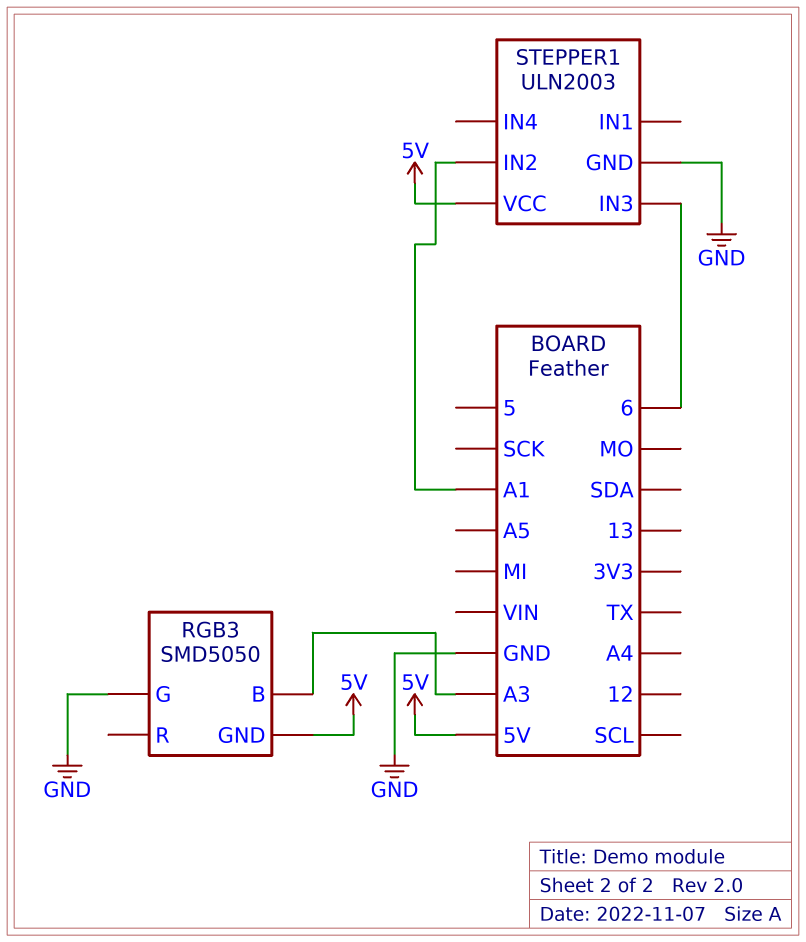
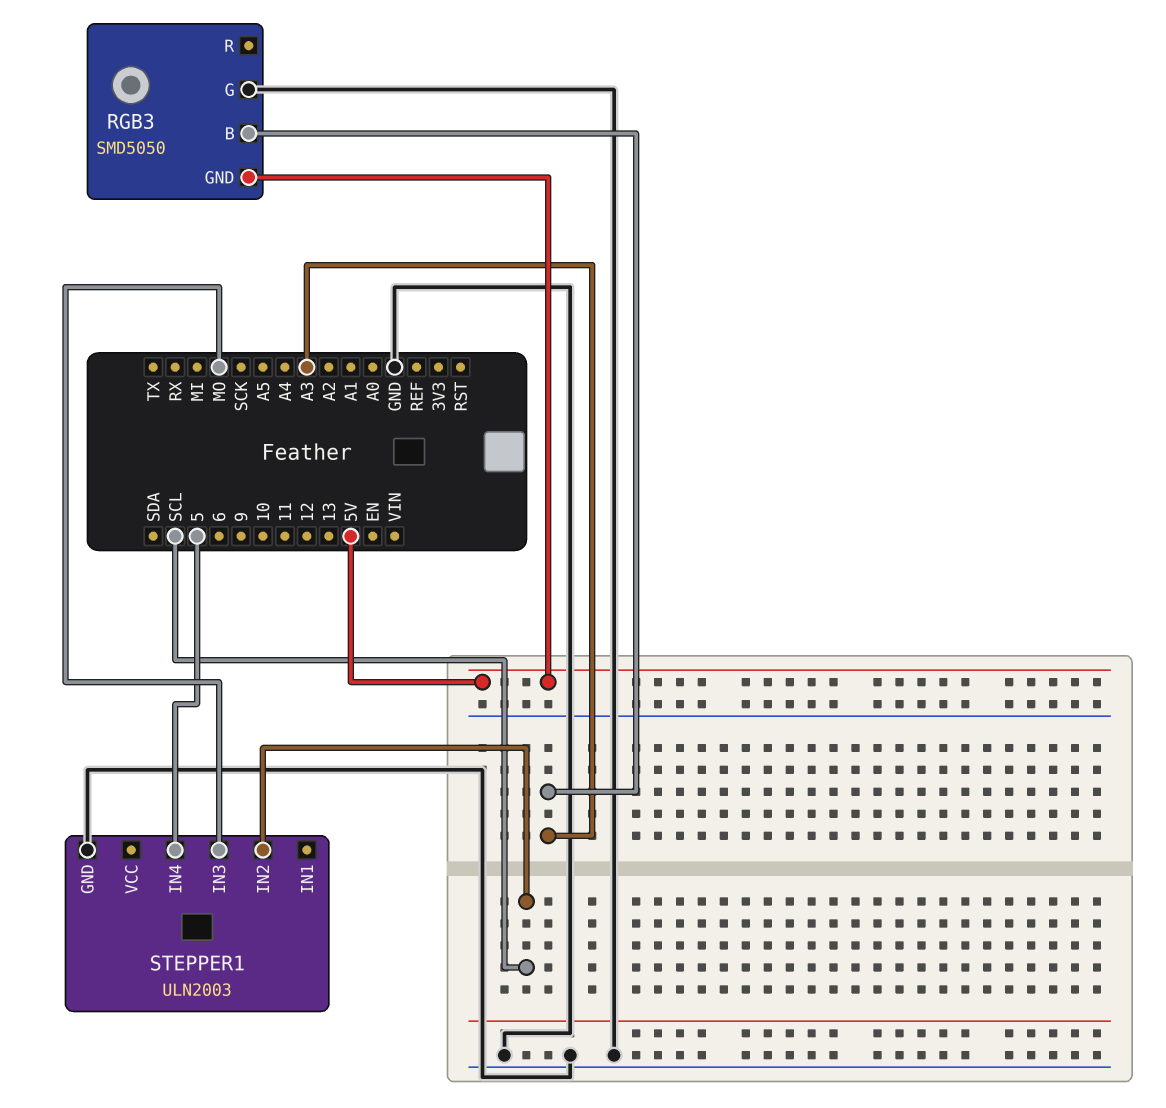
STEPPER1 pin IN2: A1 -> SCL
STEPPER1 pin IN3: 6 -> MO
STEPPER1 pin IN4: none -> 5
STEPPER1 pin VCC: 5V -> none

